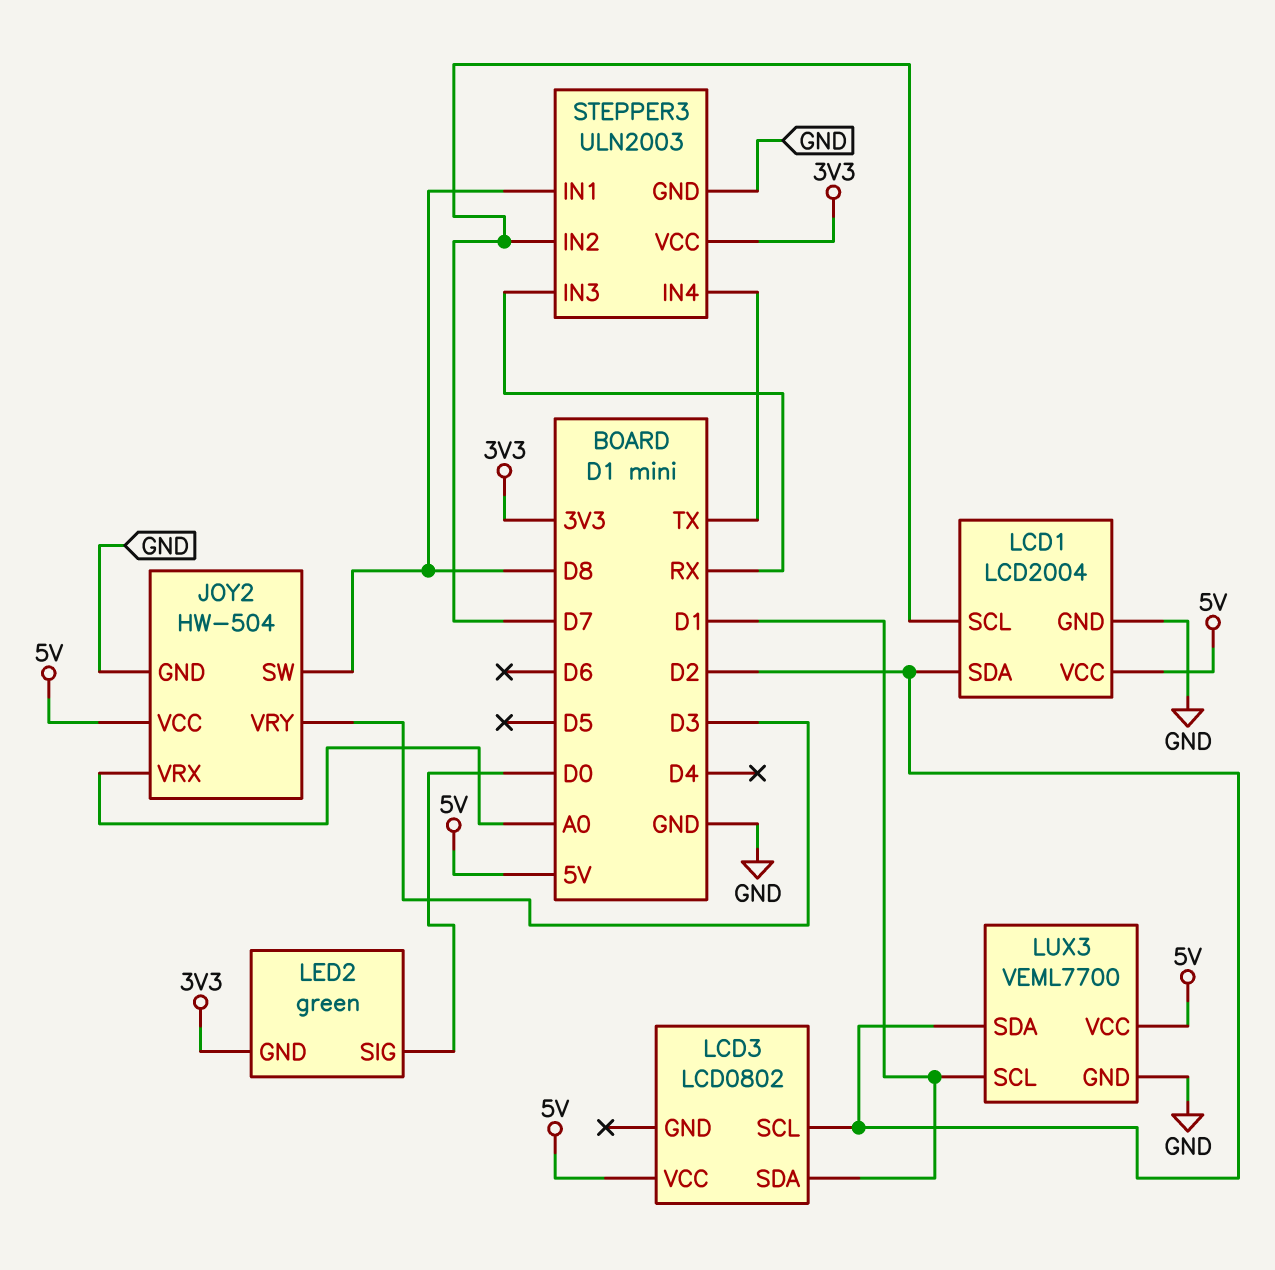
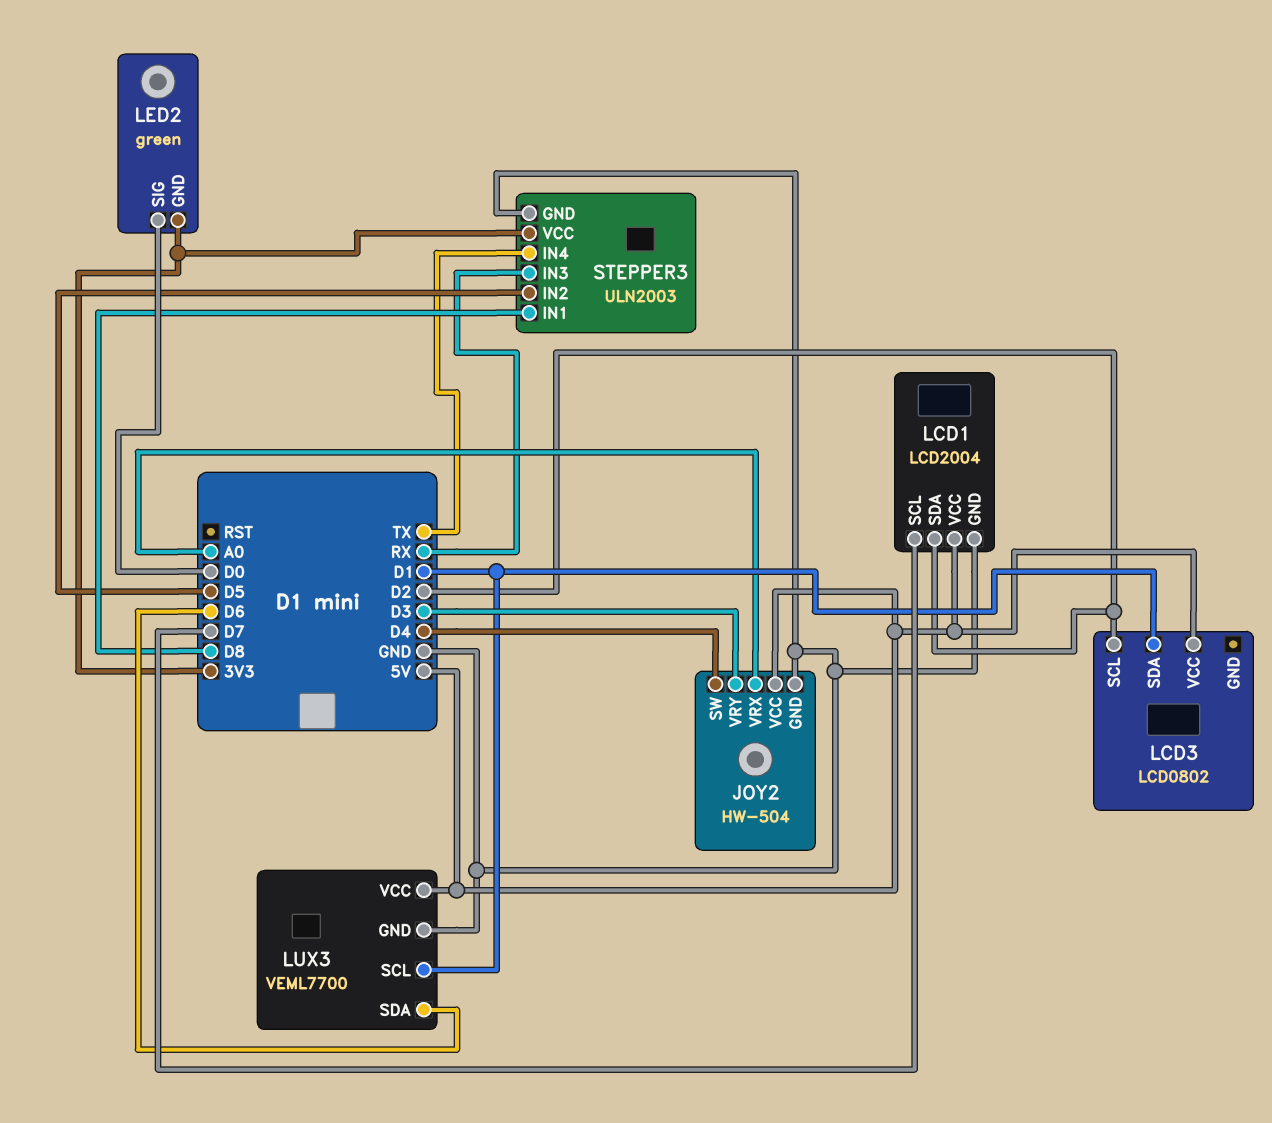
JOY2 pin SW: D8 -> D4
LUX3 pin SDA: D2 -> D6
STEPPER3 pin IN2: D7 -> D5

